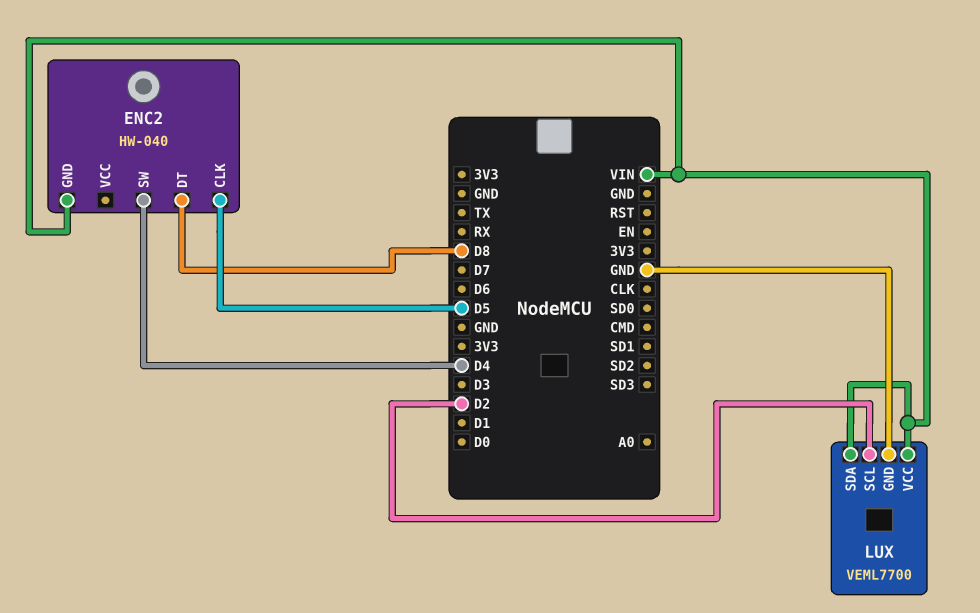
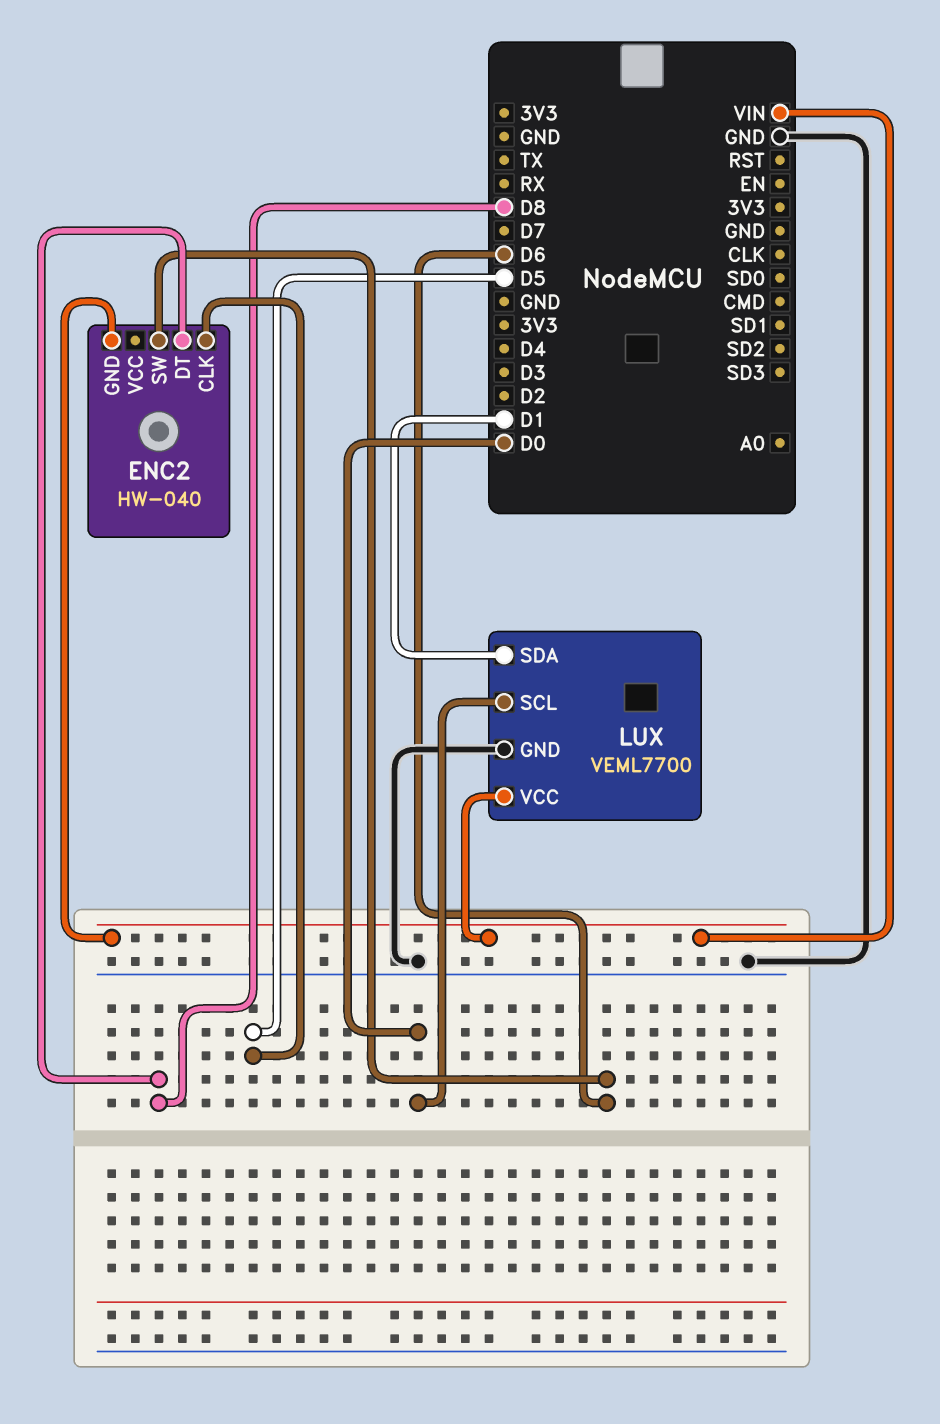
ENC2 pin SW: D4 -> D6
LUX pin SCL: D2 -> D0
LUX pin SDA: VIN -> D1

